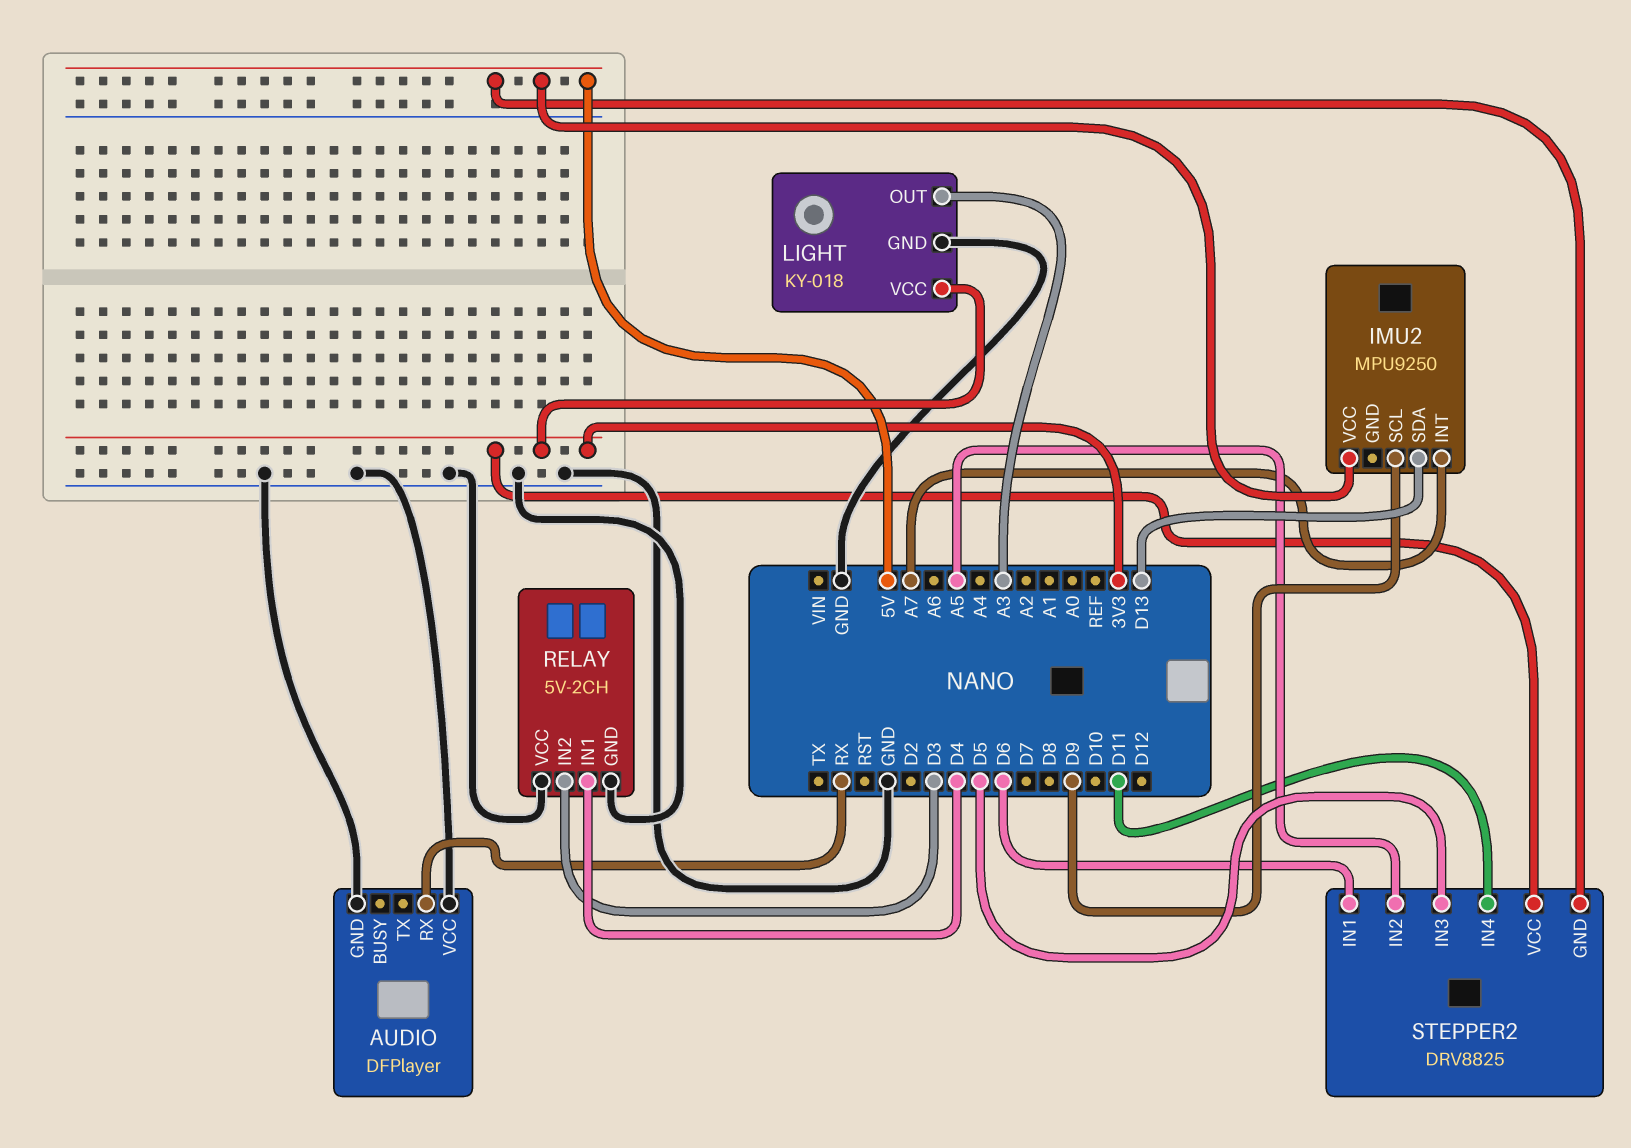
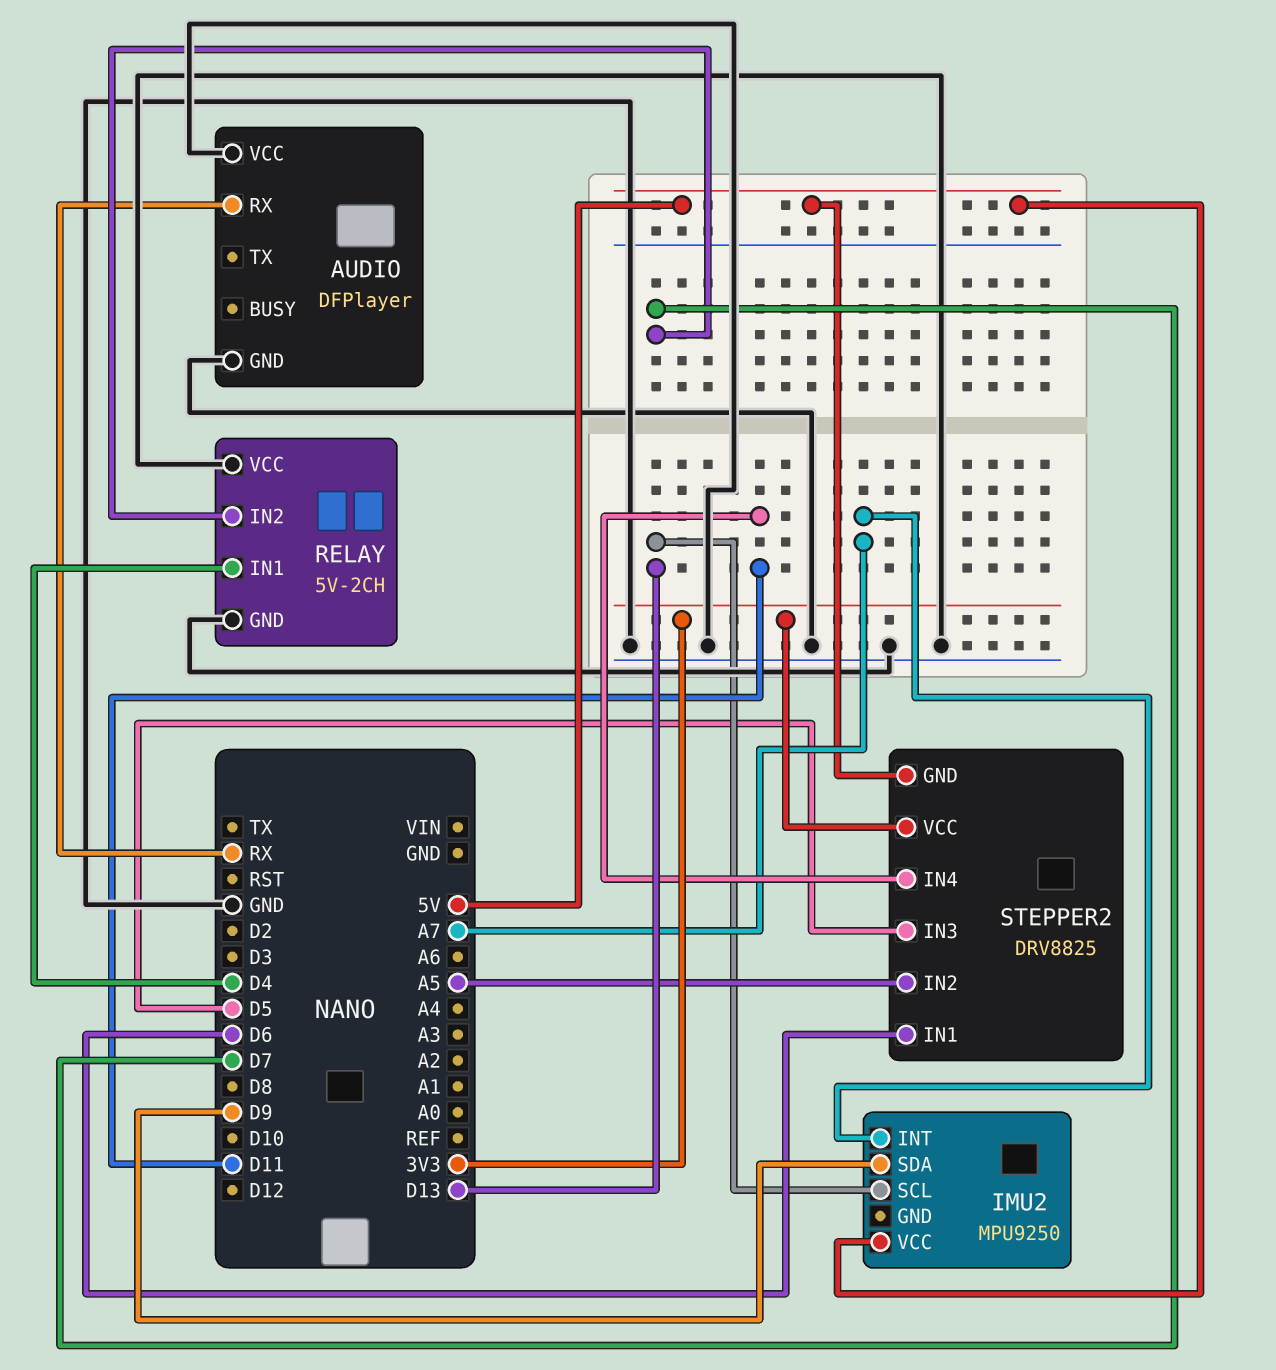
IMU2 pin SCL: D9 -> D13
IMU2 pin SDA: D13 -> D9
LIGHT: KY-018 -> none
LIGHT pin GND: GND -> none
LIGHT pin OUT: A3 -> none
LIGHT pin VCC: 3V3 -> none
RELAY pin IN2: D3 -> D7

